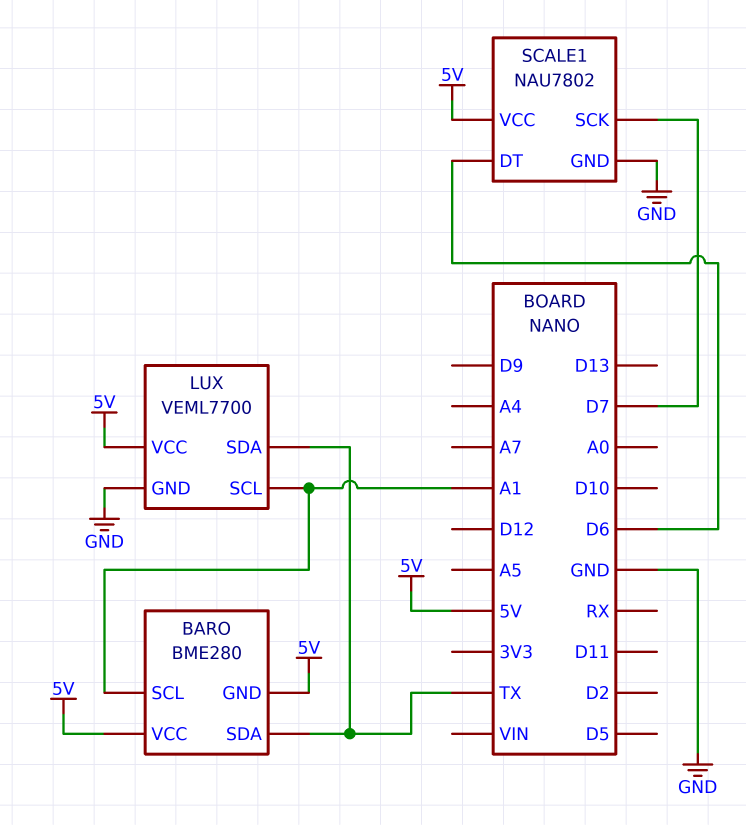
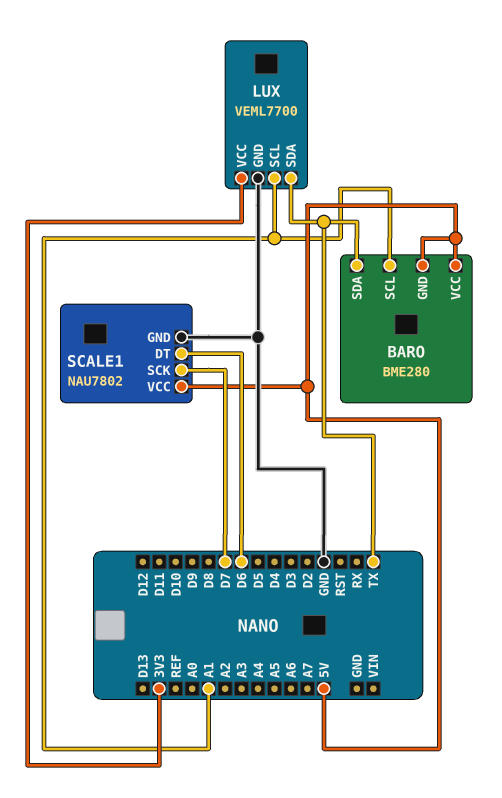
LUX pin VCC: 5V -> 3V3

